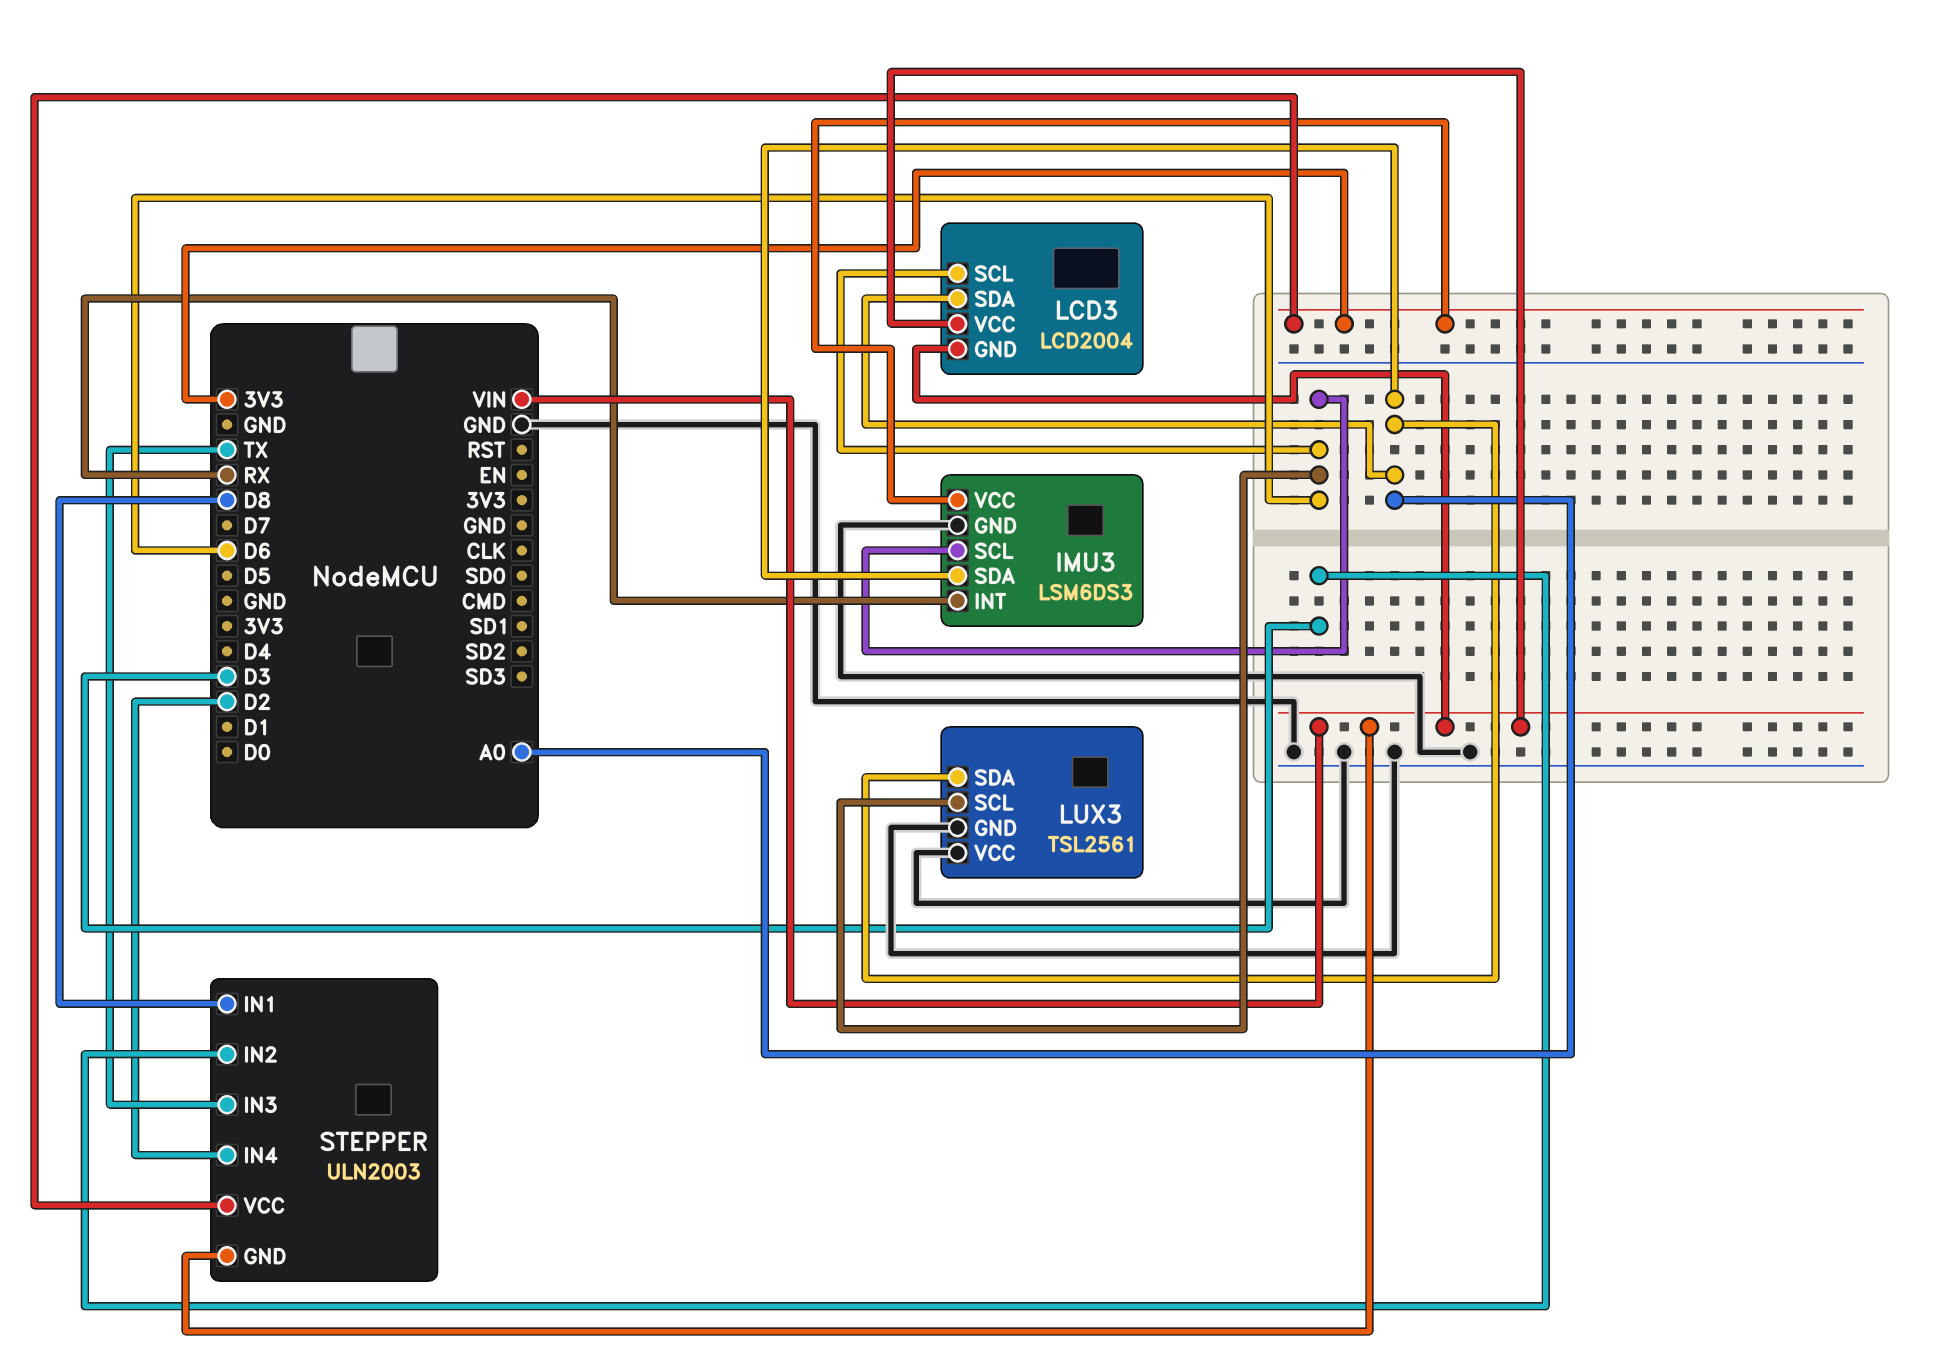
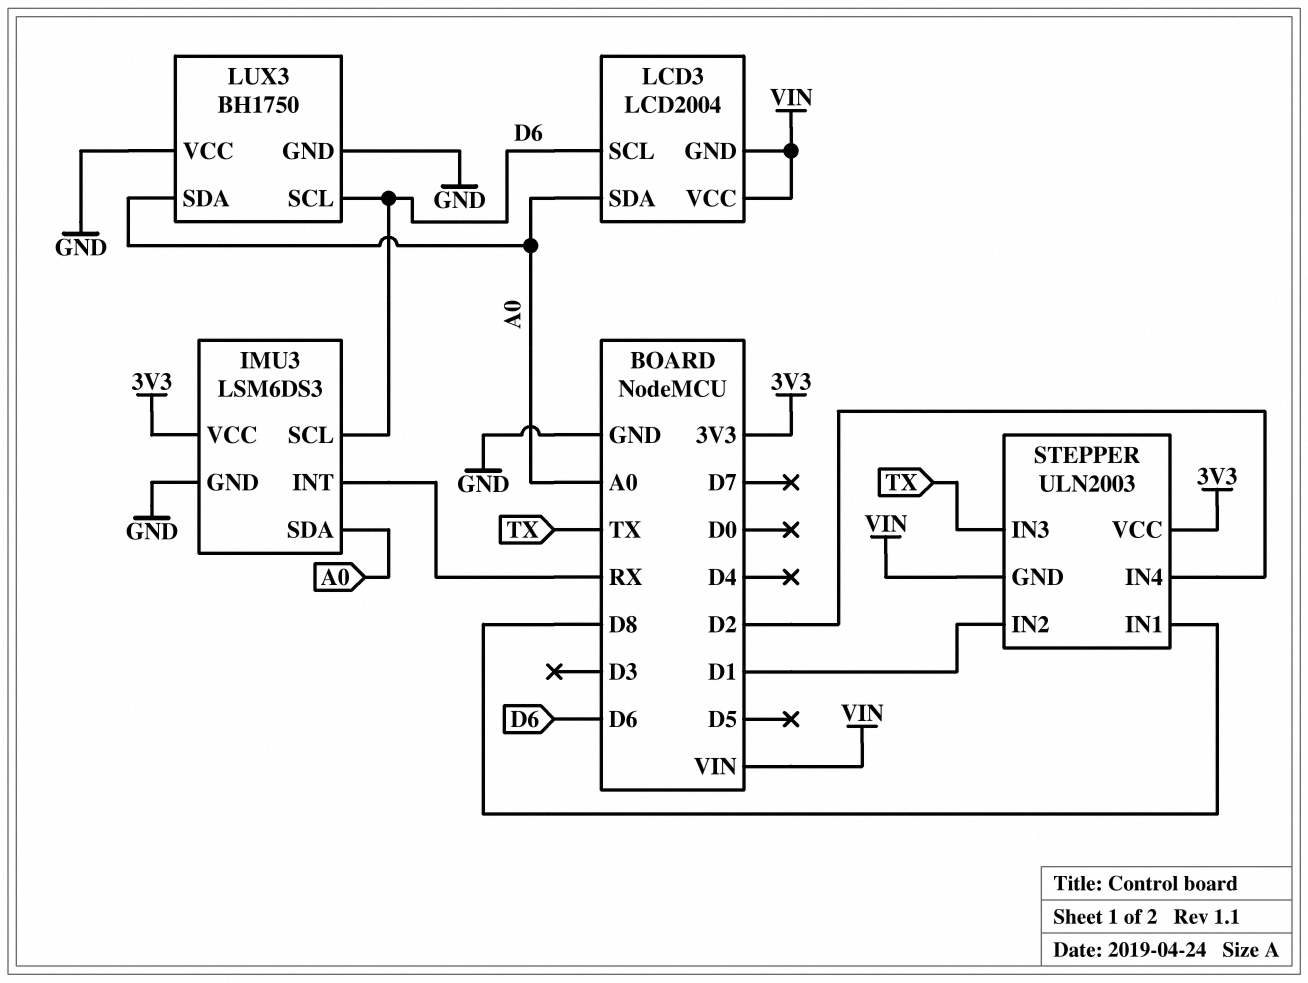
LUX3: TSL2561 -> BH1750
STEPPER pin IN2: D3 -> D1

